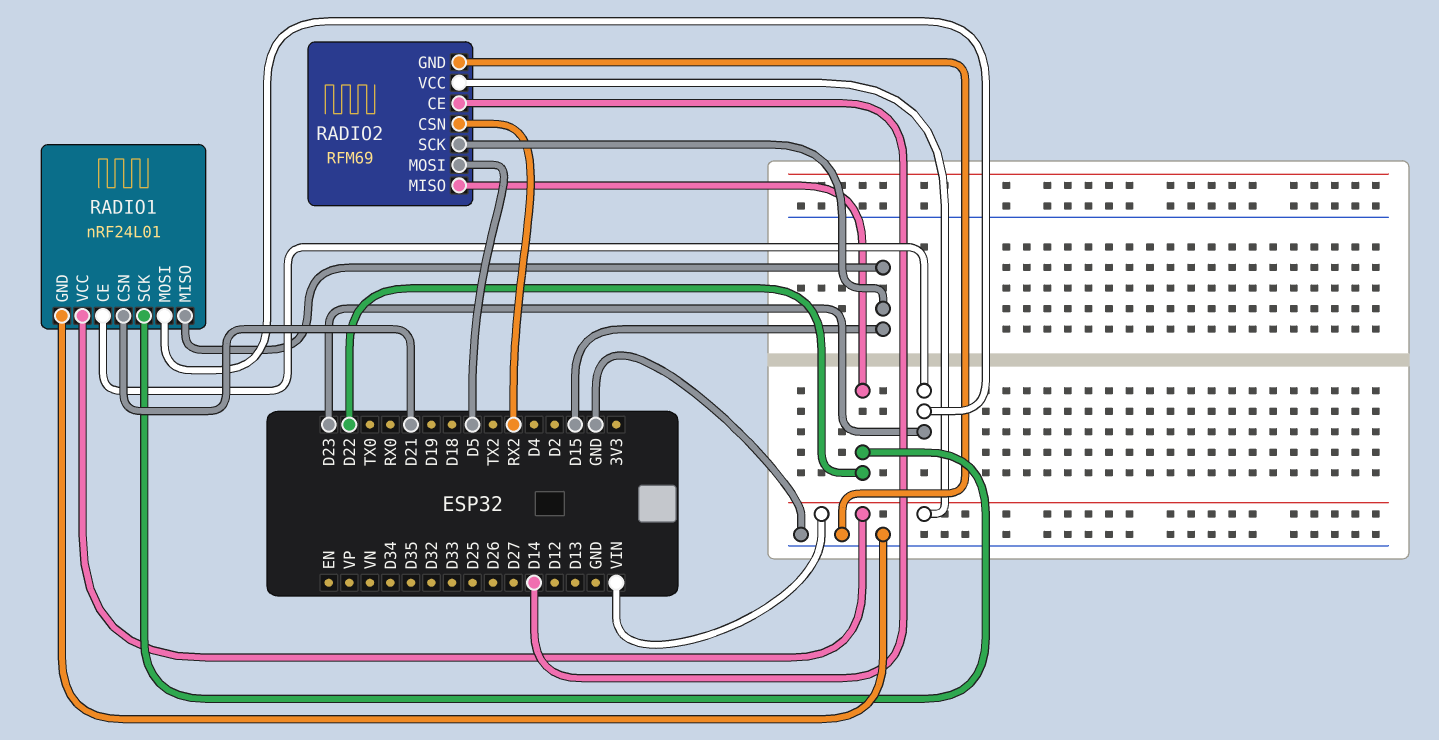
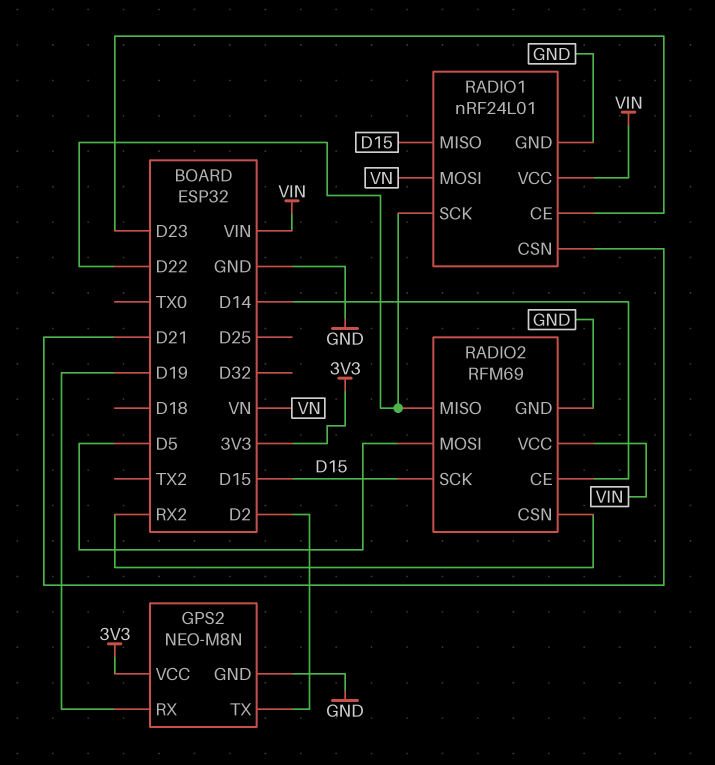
GPS2: none -> NEO-M8N
GPS2 pin GND: none -> GND
GPS2 pin RX: none -> D19
GPS2 pin TX: none -> D2
GPS2 pin VCC: none -> 3V3
RADIO1 pin MOSI: D23 -> VN

